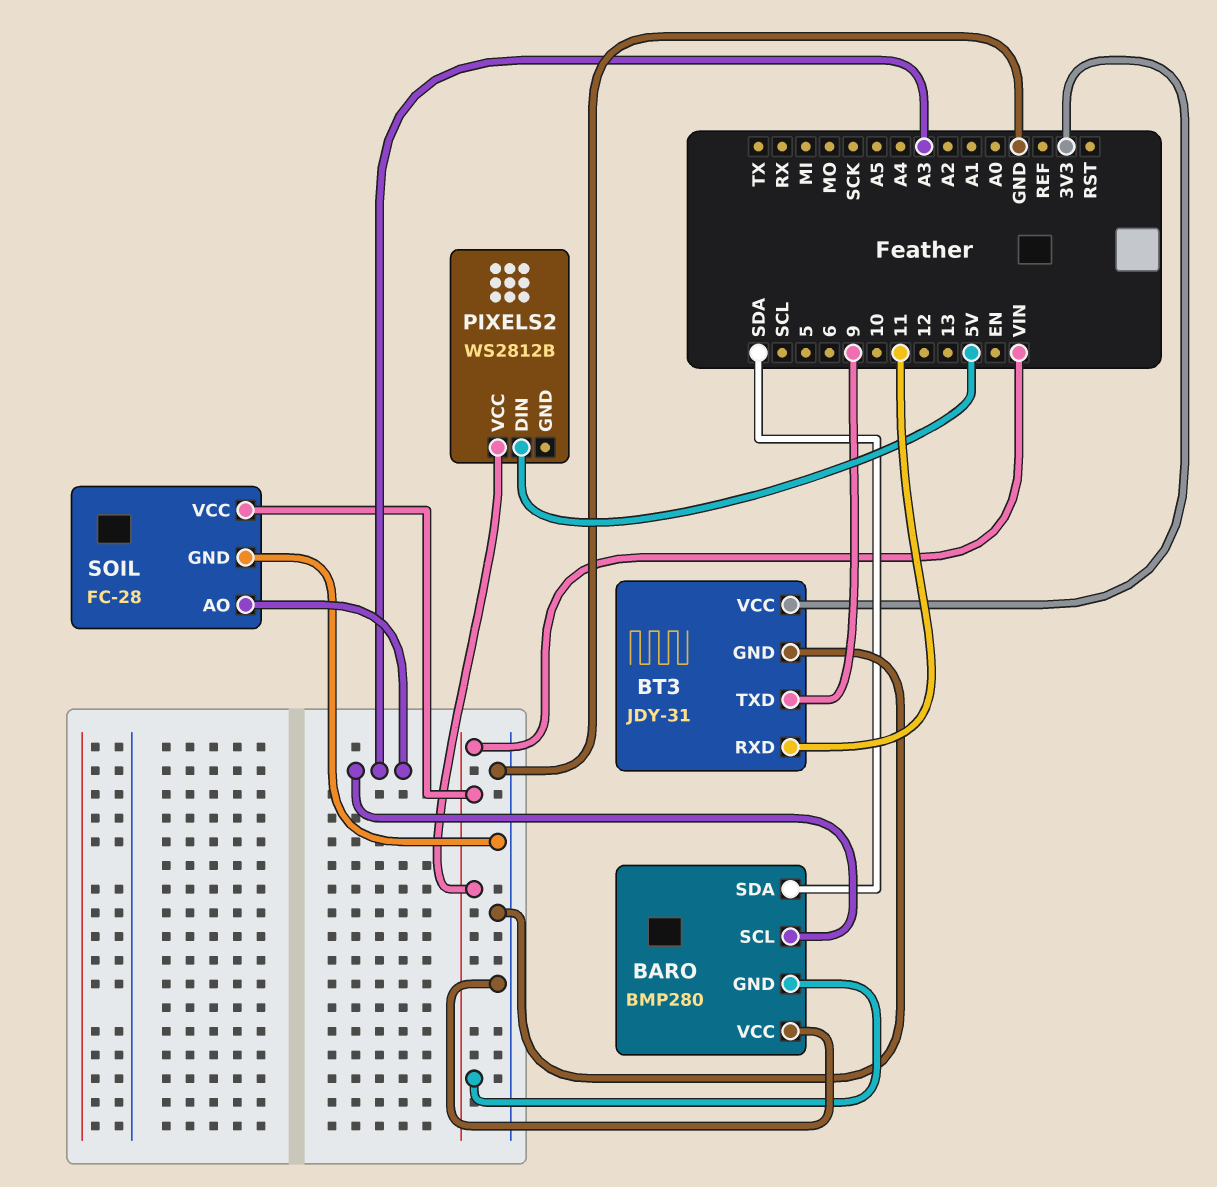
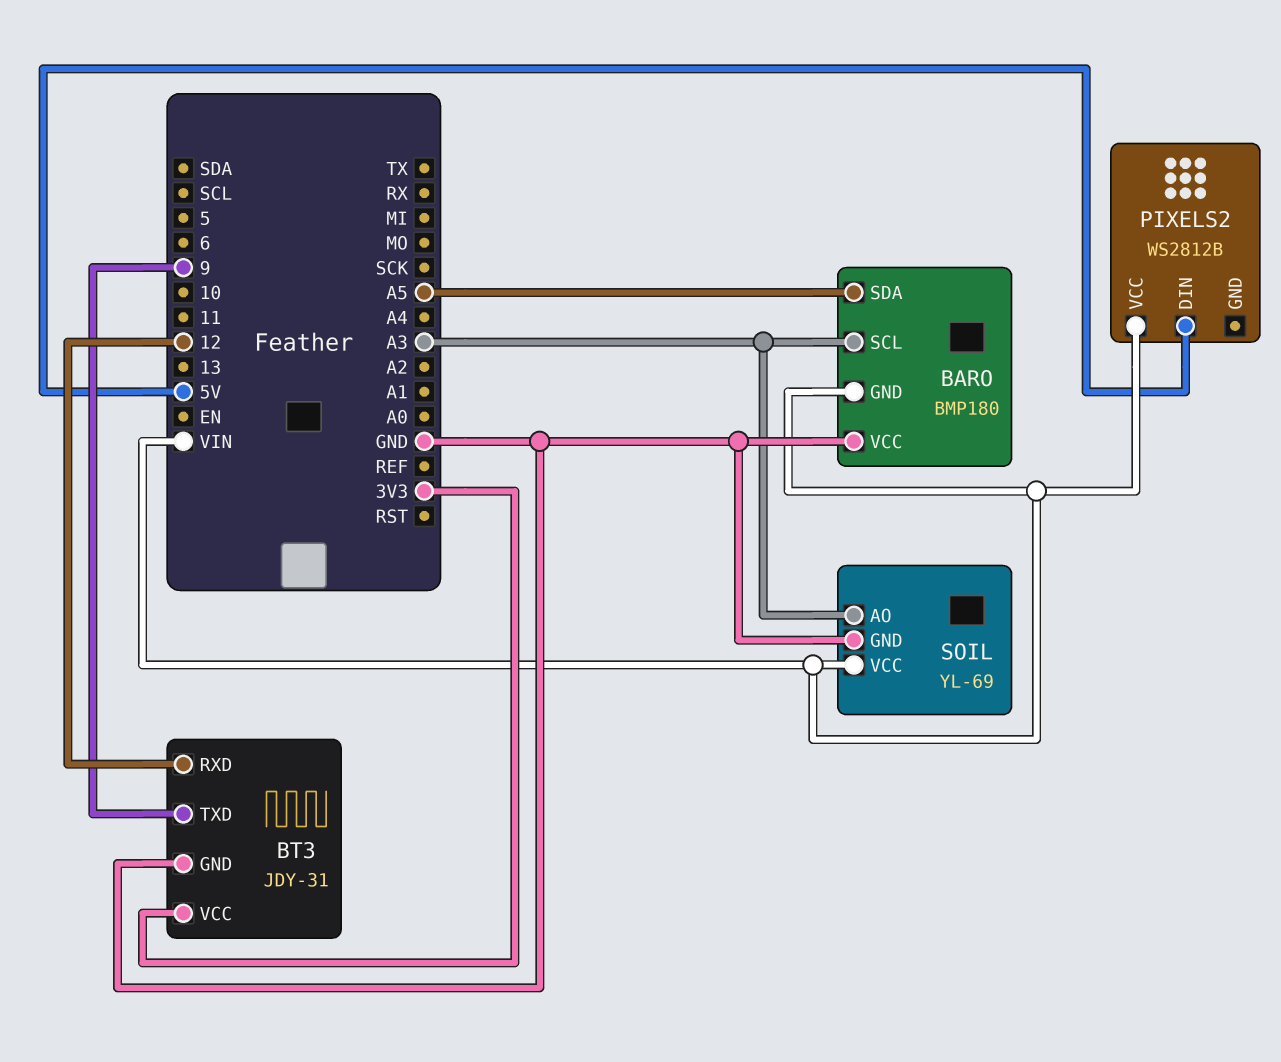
BARO: BMP280 -> BMP180
BARO pin SDA: SDA -> A5
BT3 pin RXD: 11 -> 12
SOIL: FC-28 -> YL-69

